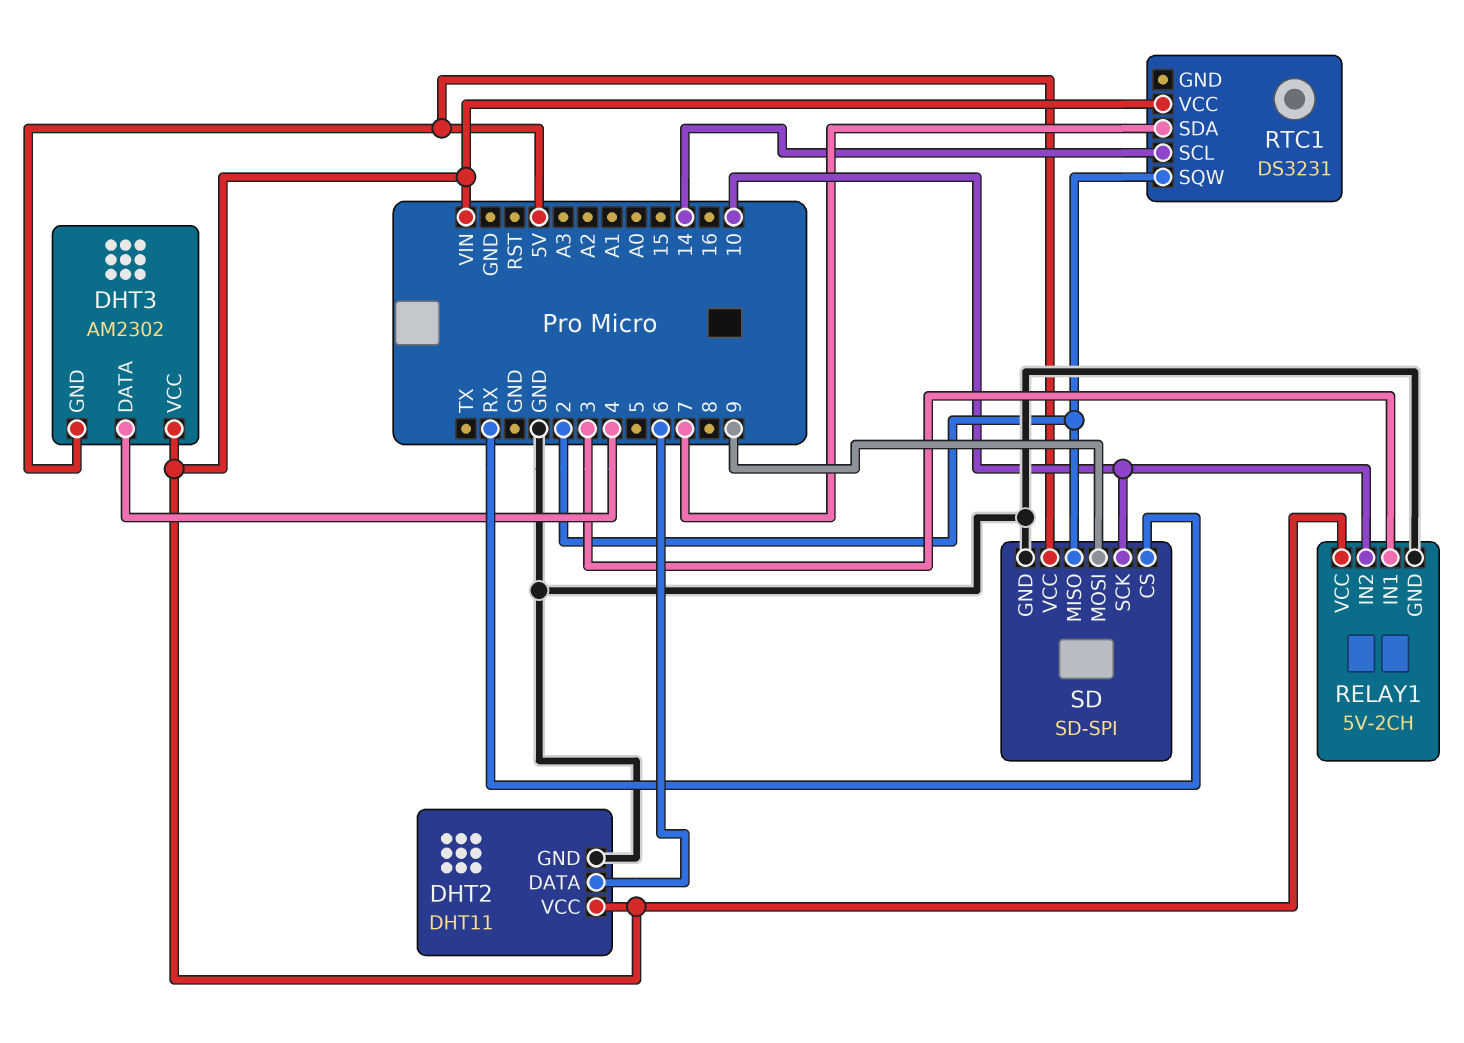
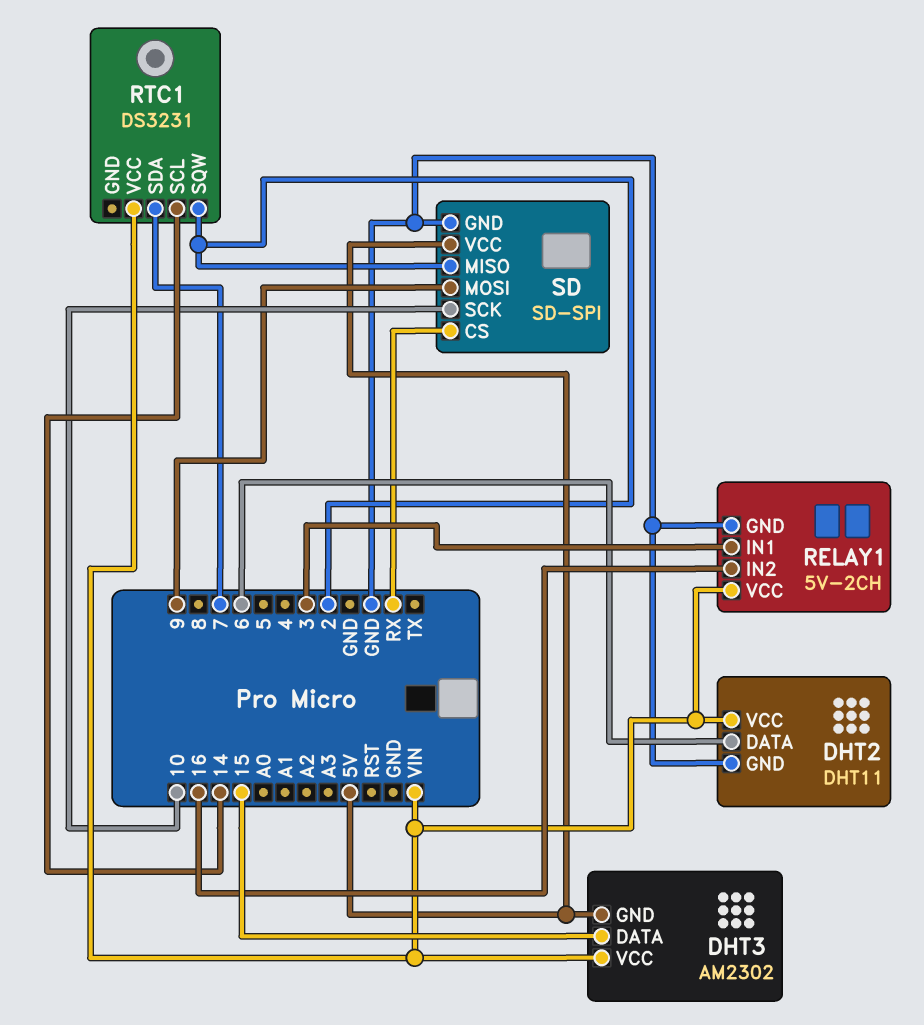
DHT3 pin DATA: 4 -> 15
RELAY1 pin IN2: 10 -> 16

